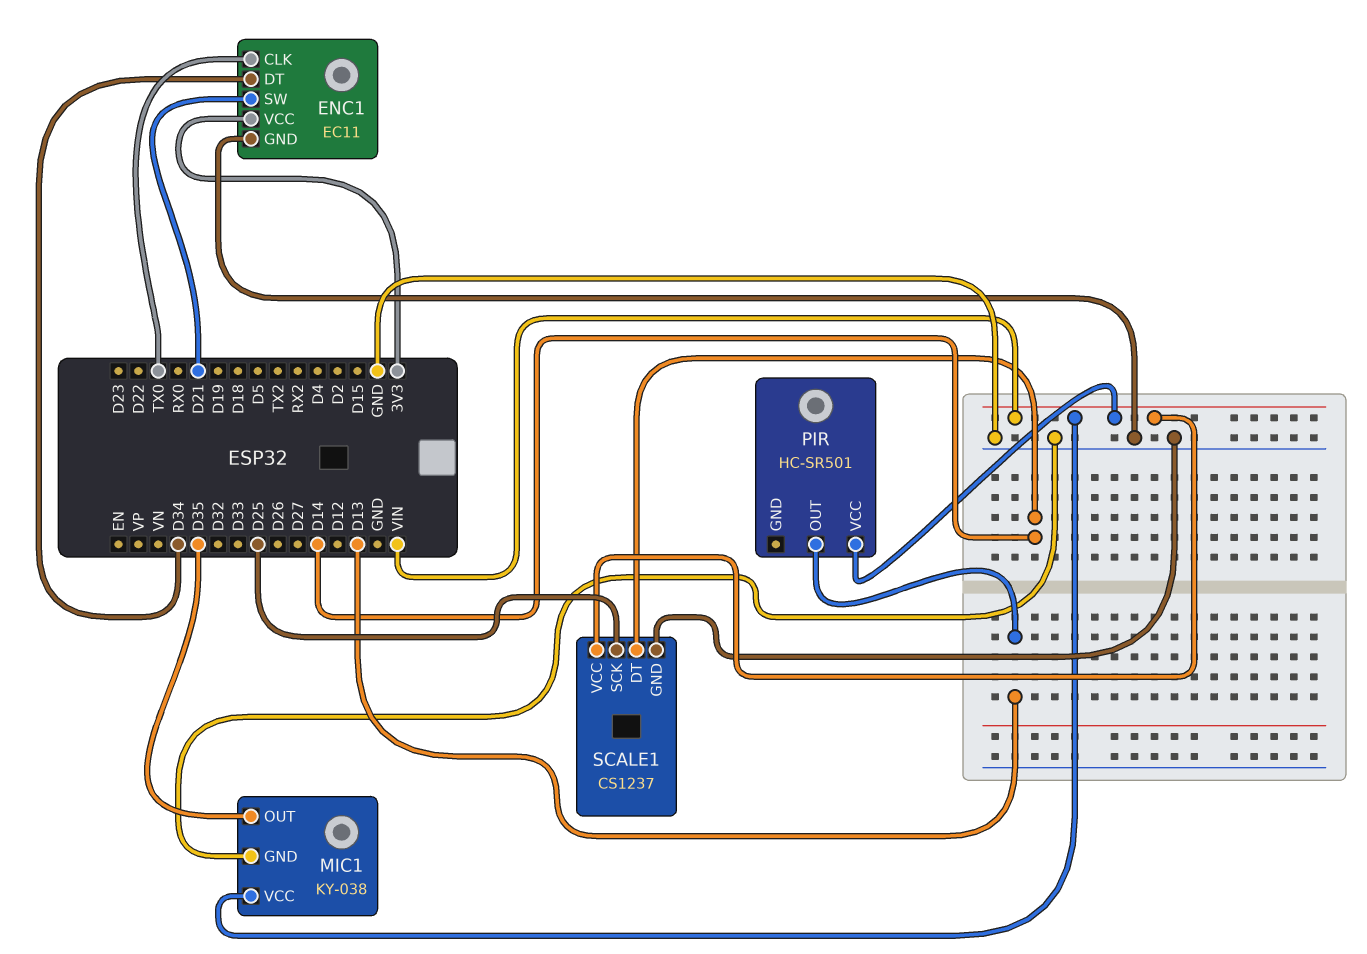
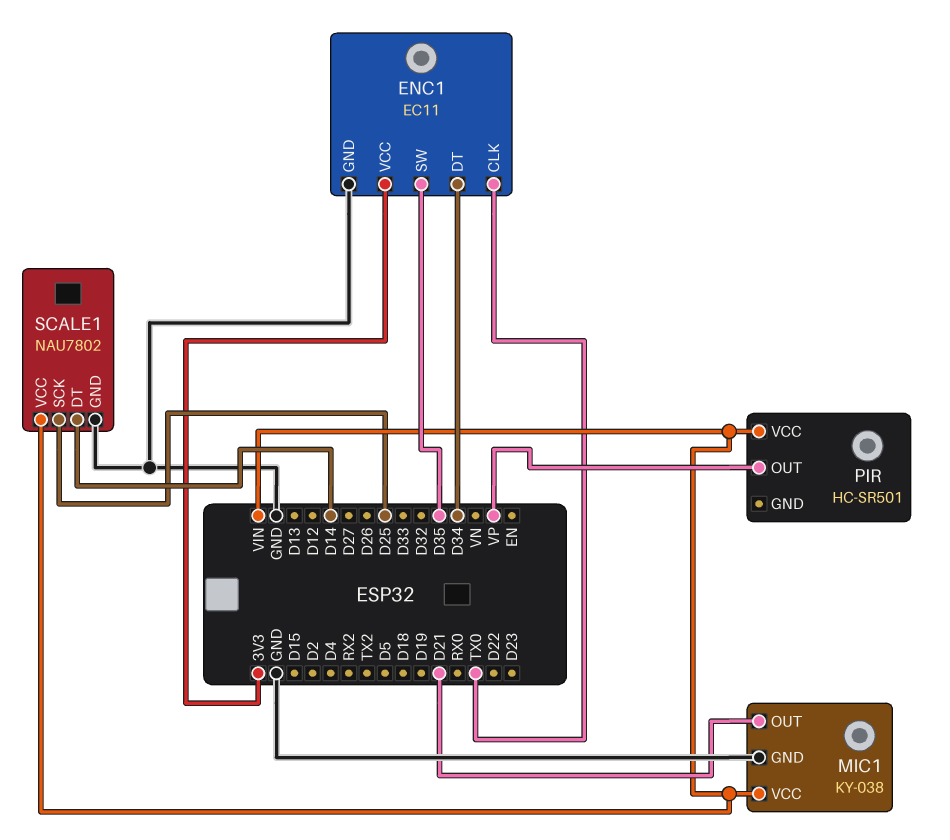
ENC1 pin SW: D21 -> D35
MIC1 pin OUT: D35 -> D21
PIR pin OUT: D13 -> VP
SCALE1: CS1237 -> NAU7802

